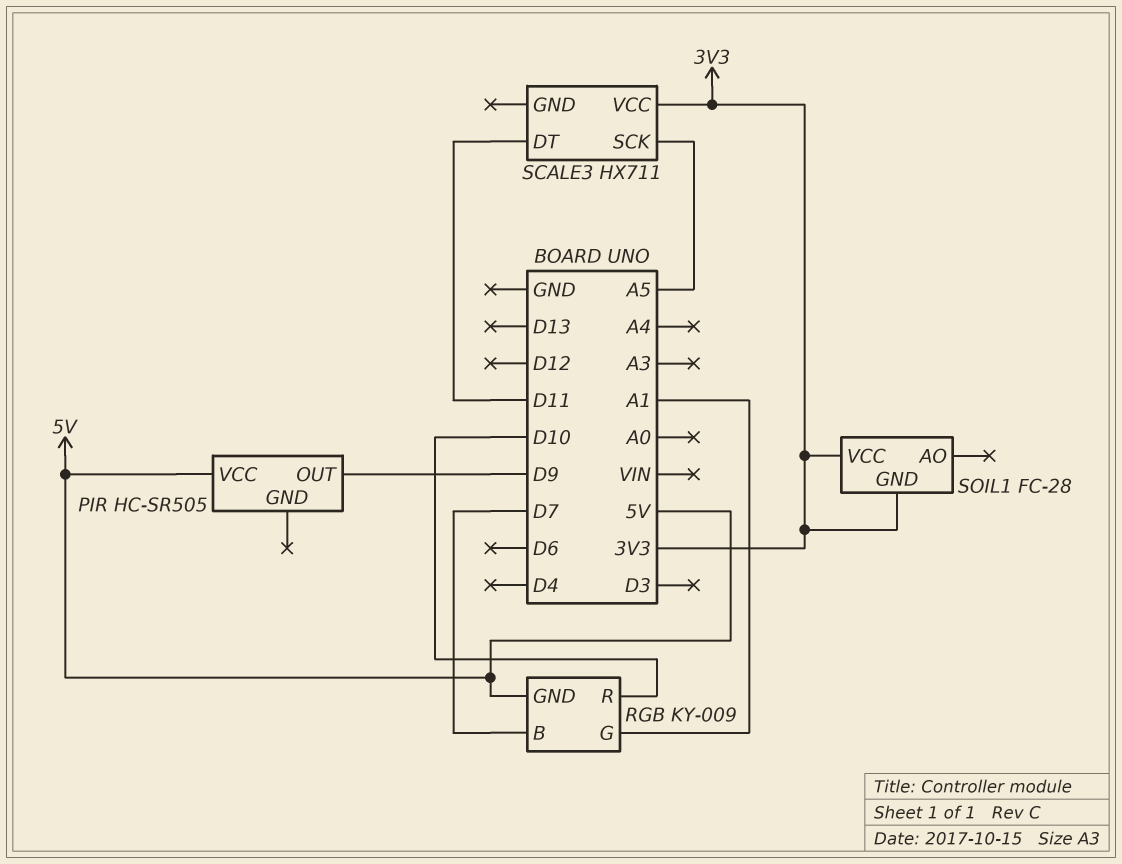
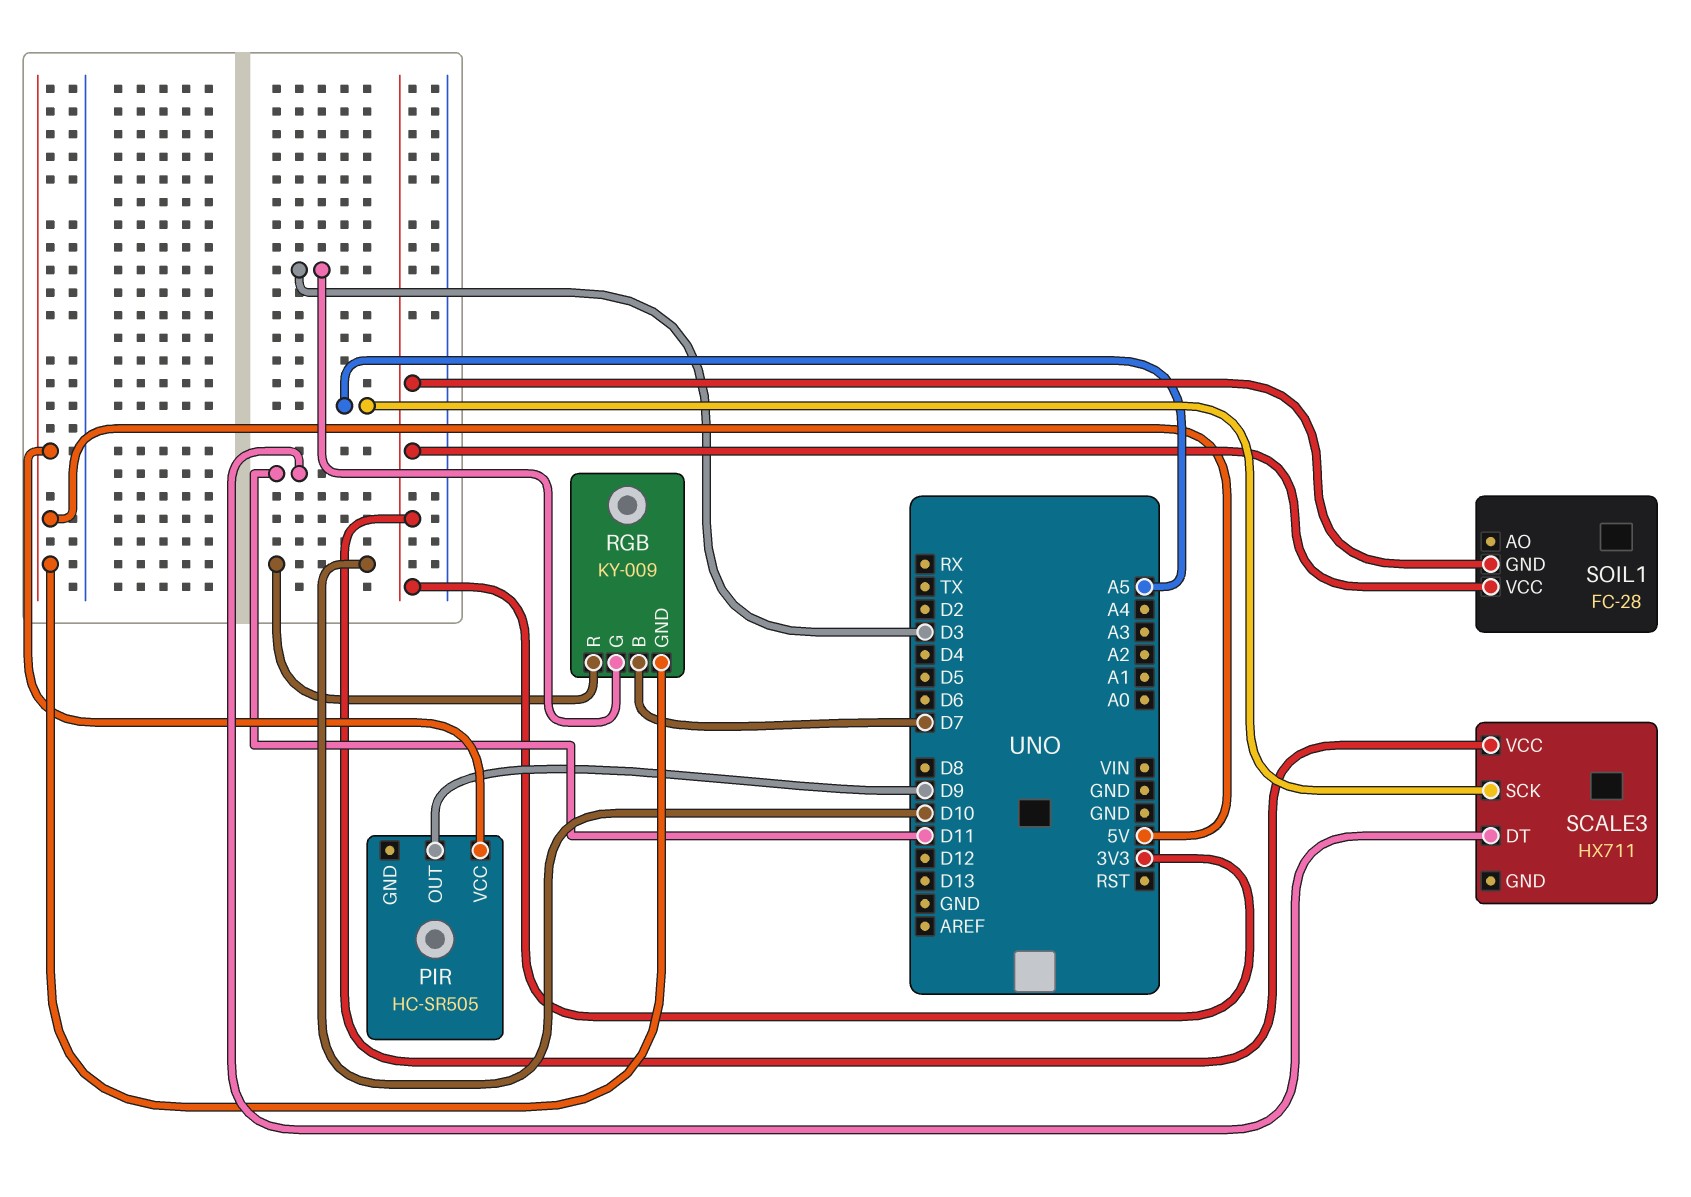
RGB pin G: A1 -> D3

